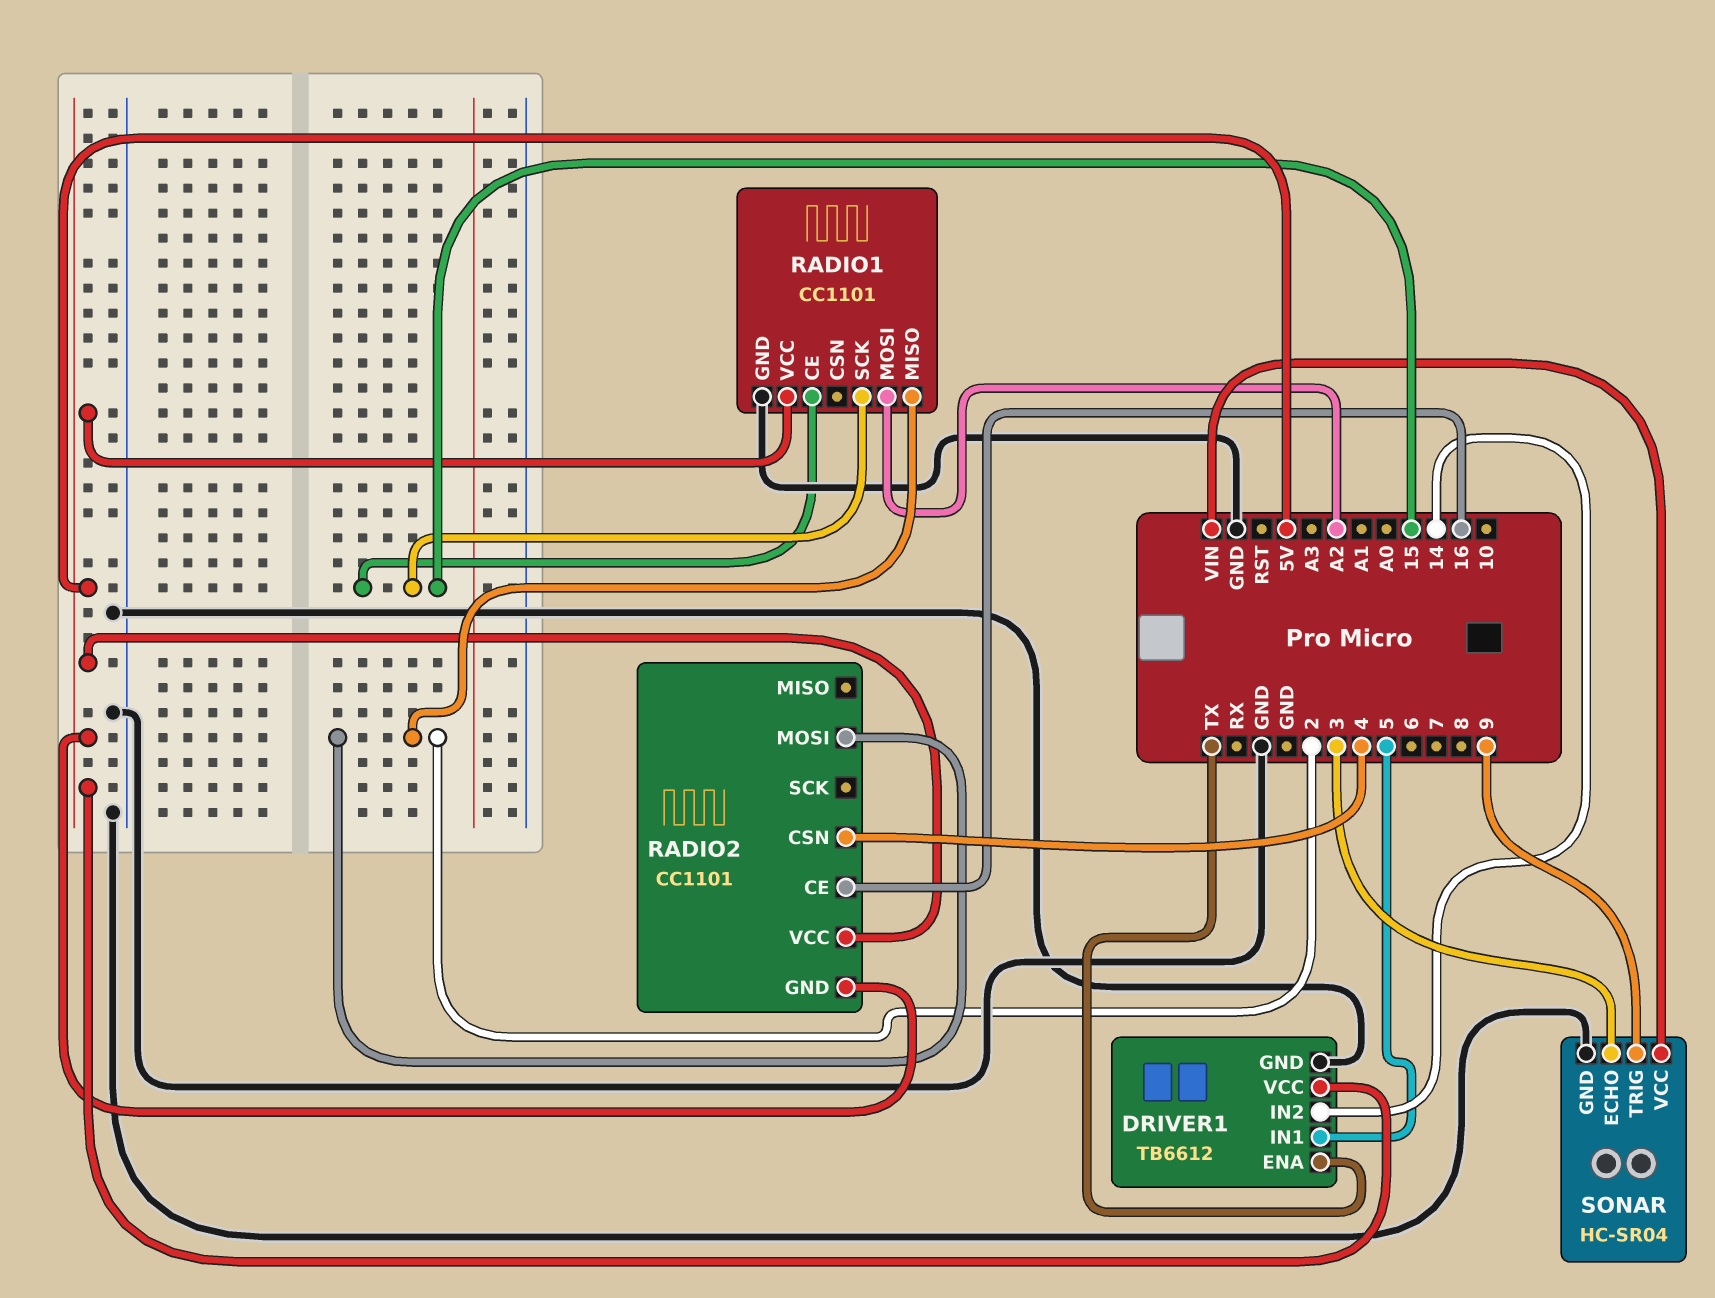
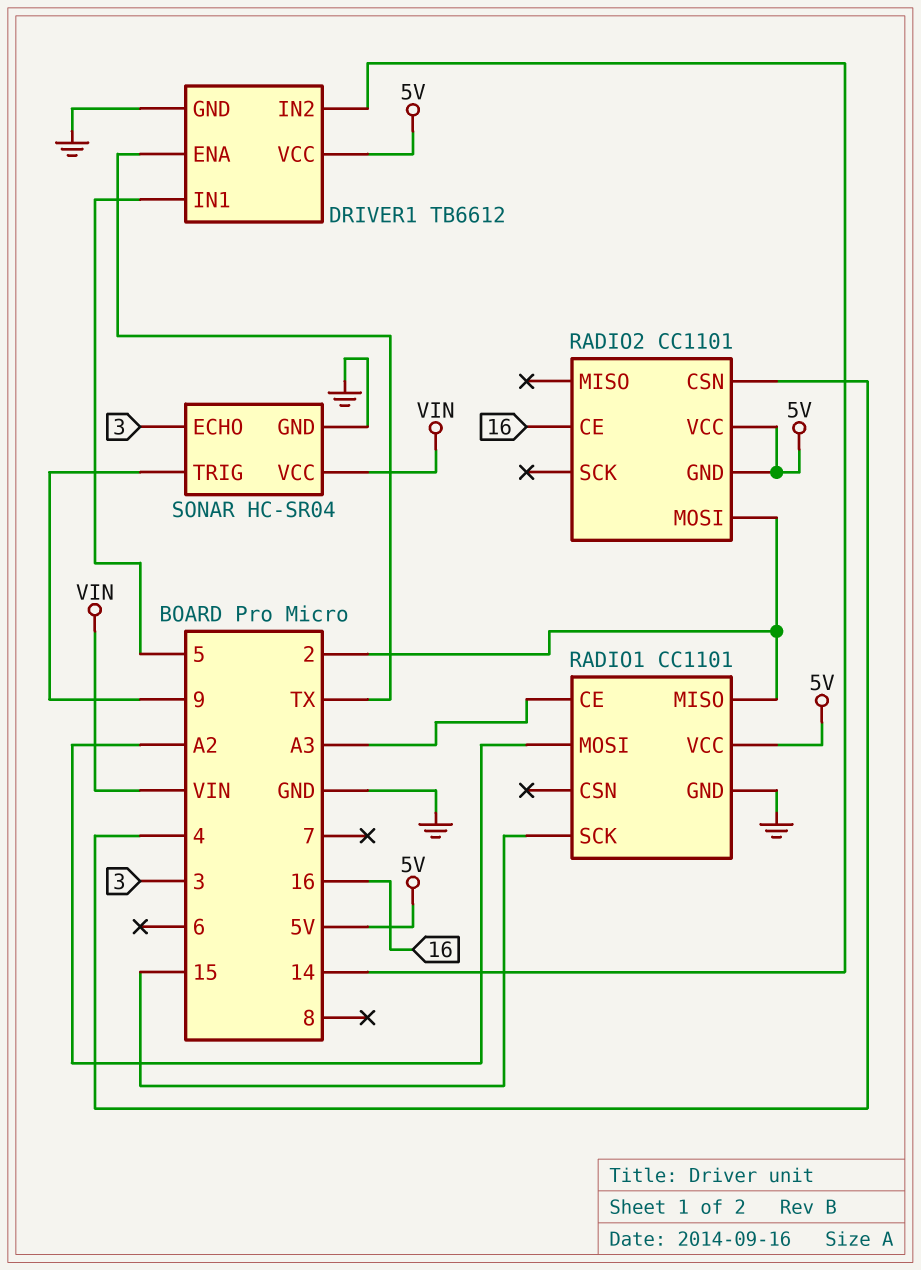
RADIO1 pin CE: 15 -> A3

